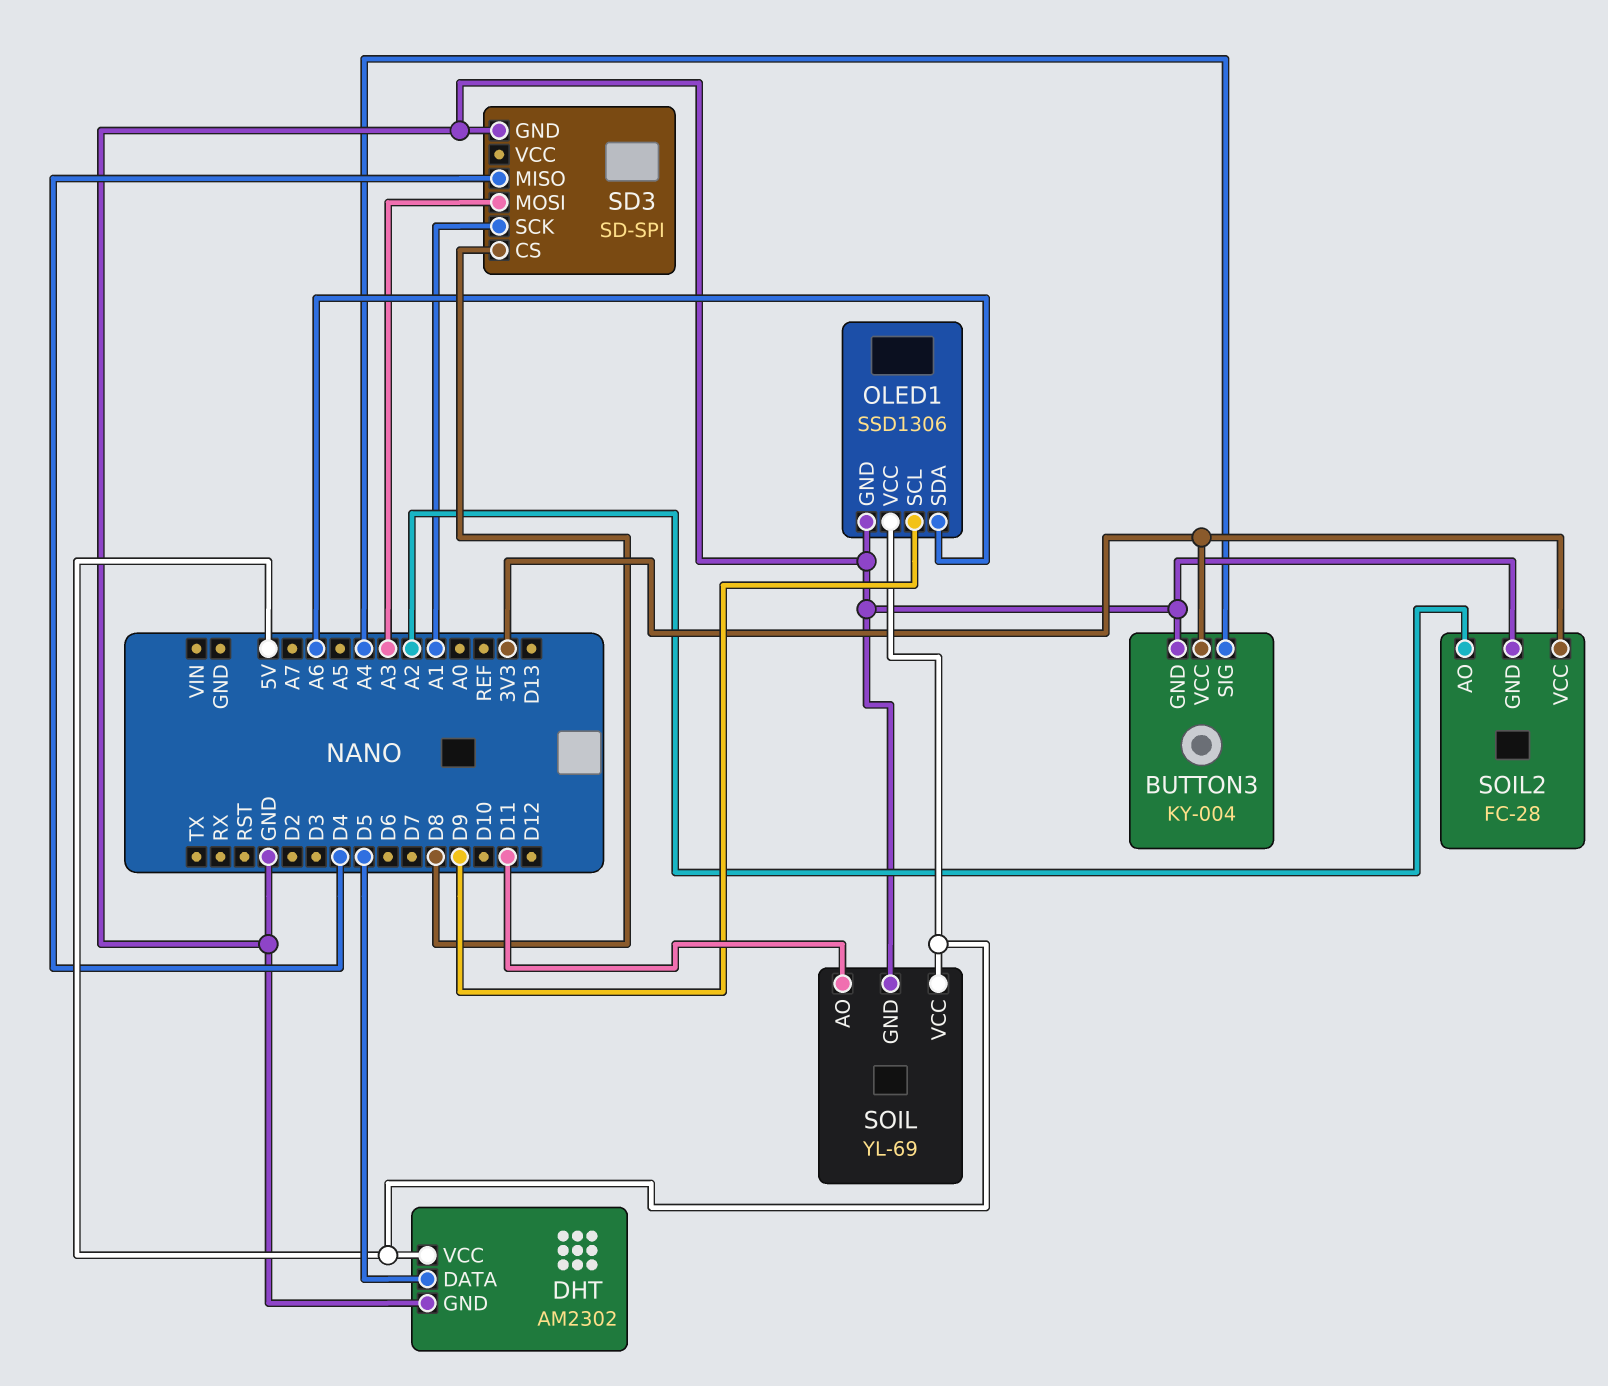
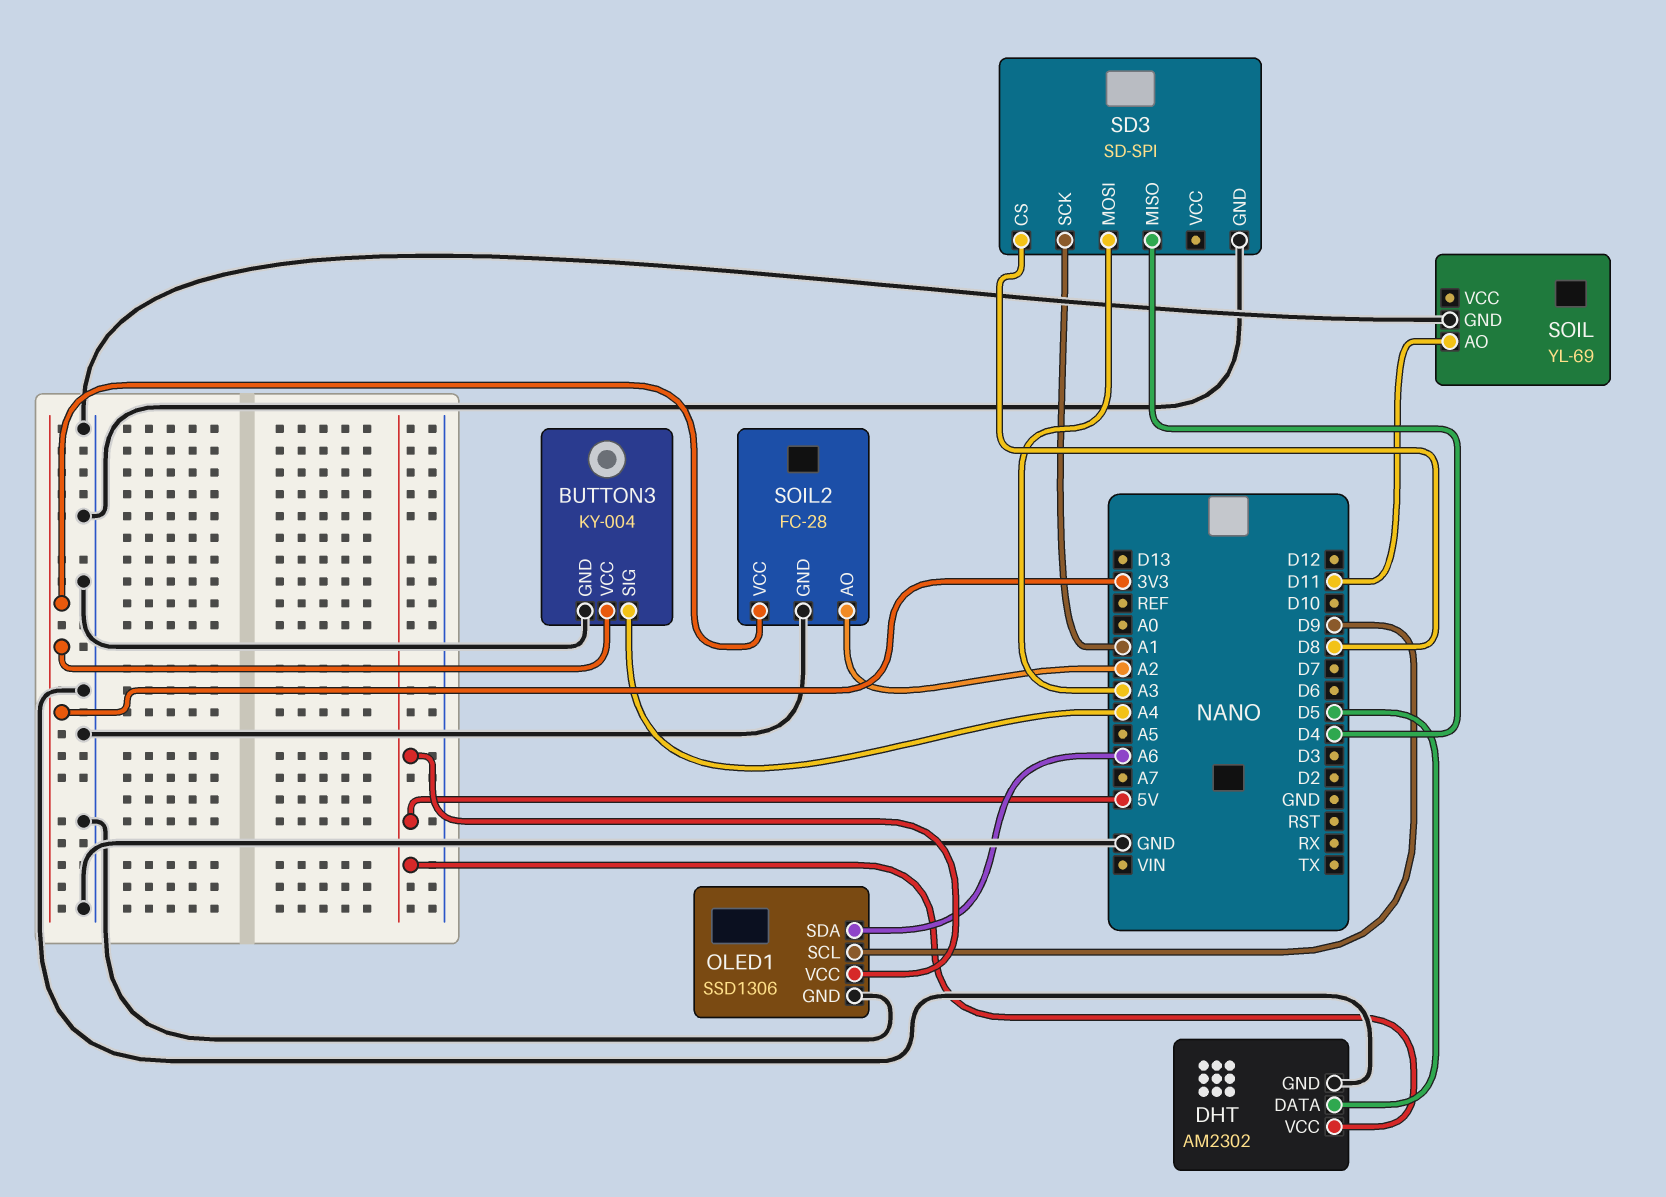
SOIL pin VCC: 5V -> none

